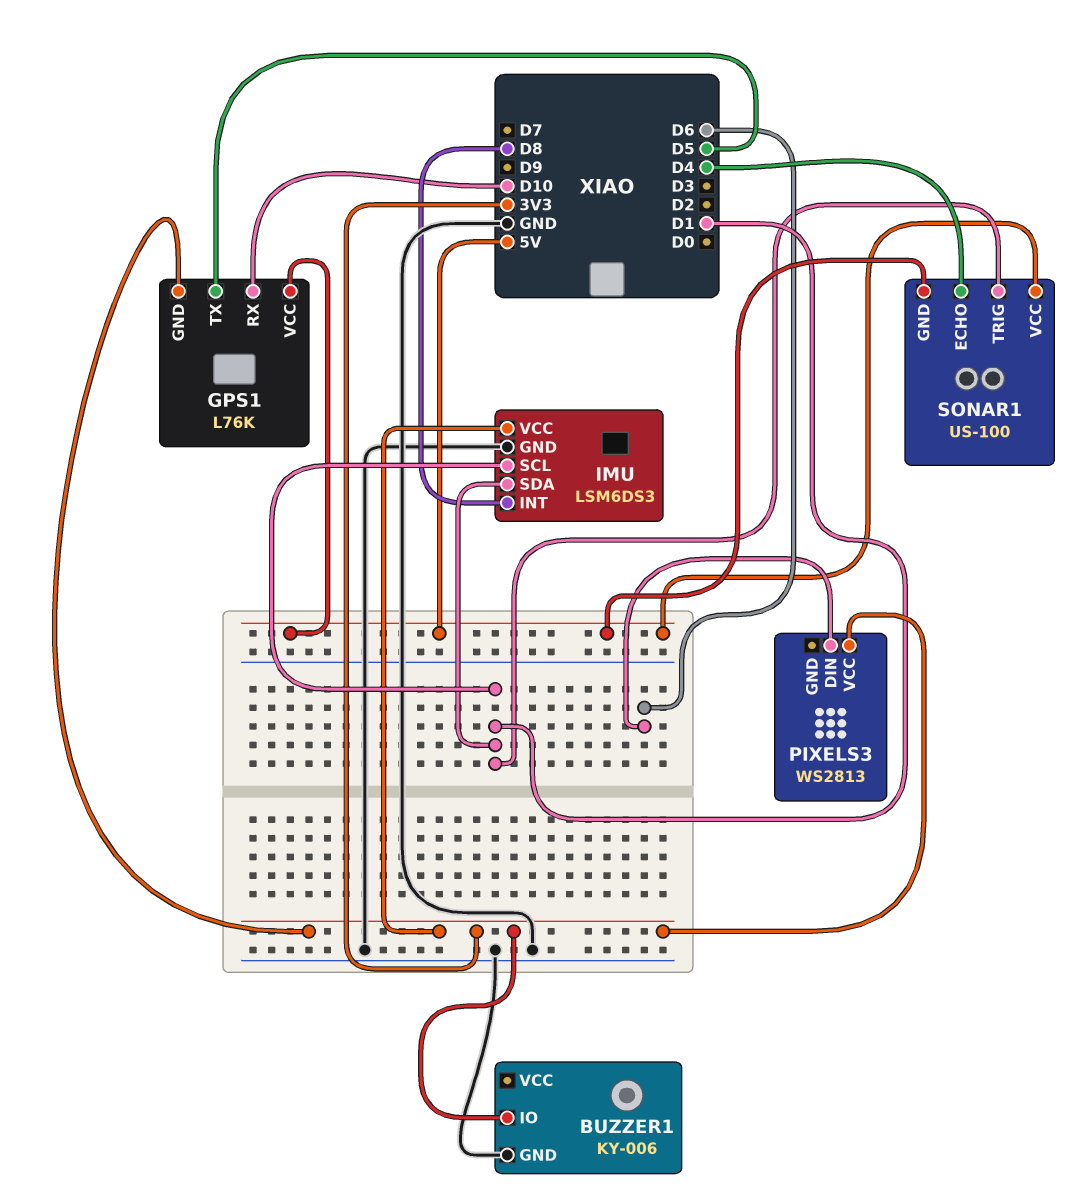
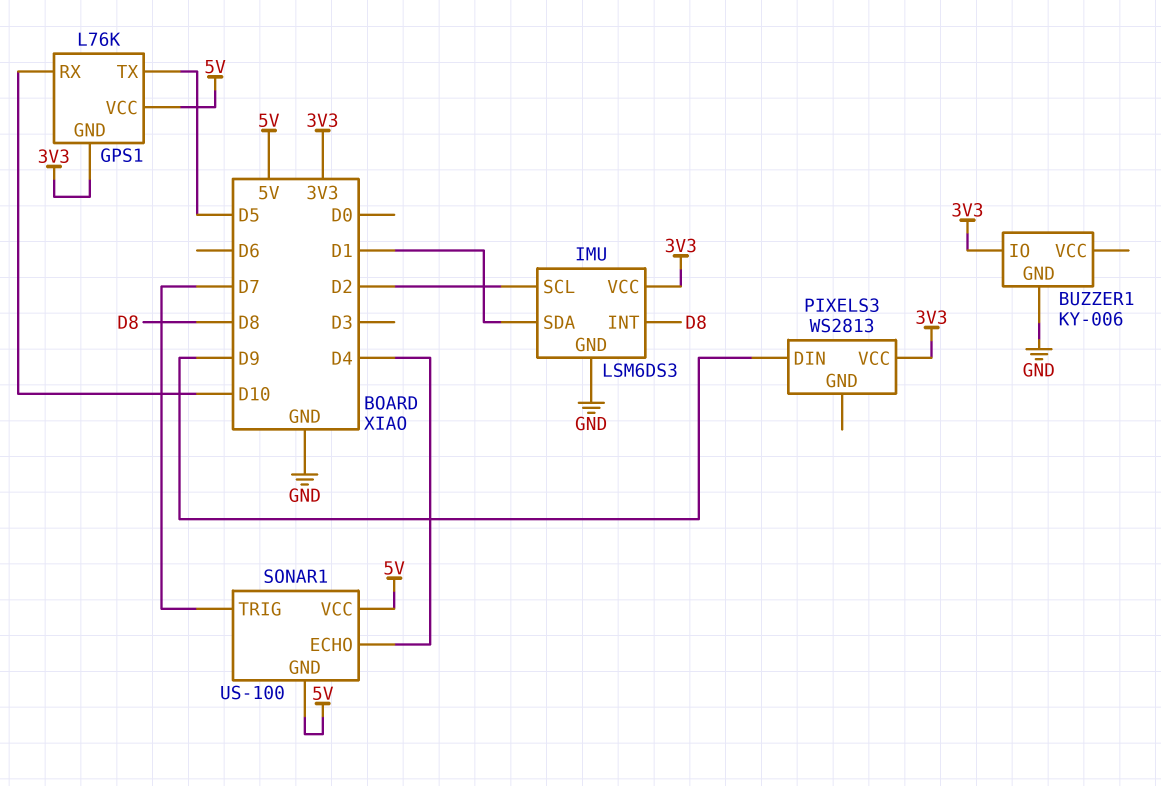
IMU pin SCL: D1 -> D2
PIXELS3 pin DIN: D6 -> D9
SONAR1 pin TRIG: D1 -> D7

